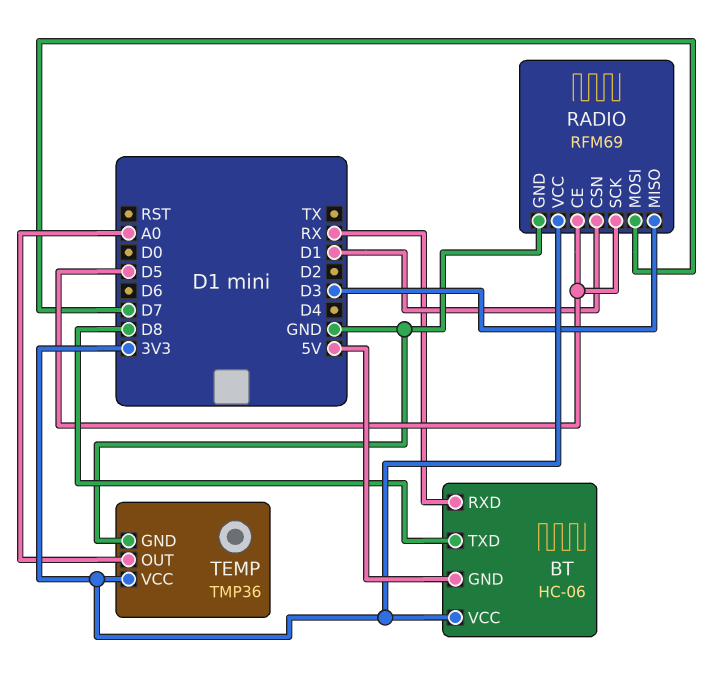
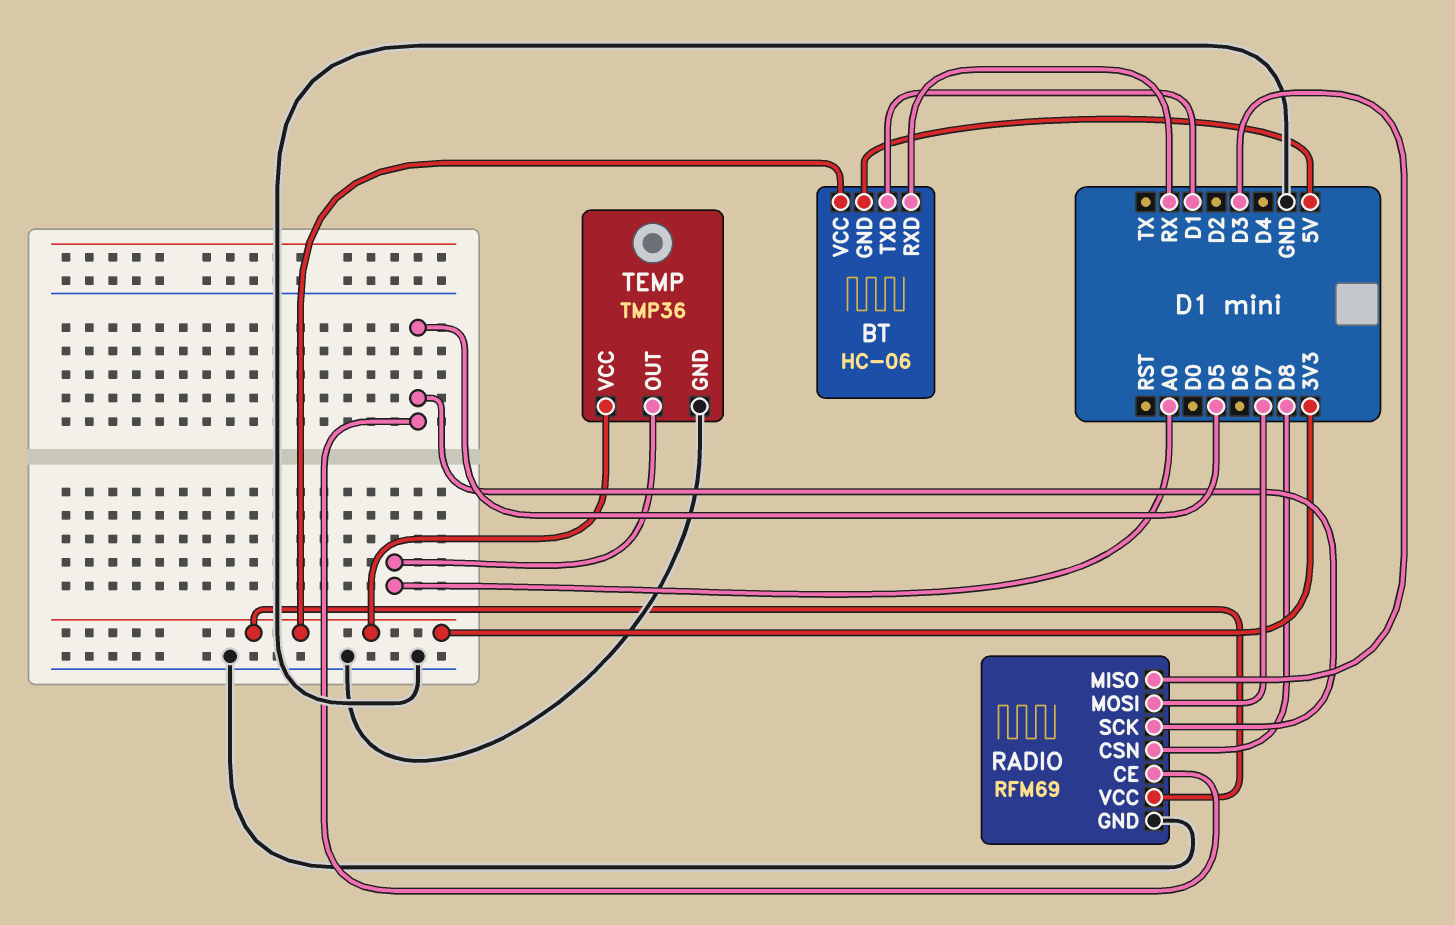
BT pin TXD: D8 -> D1
RADIO pin CSN: D1 -> D8

